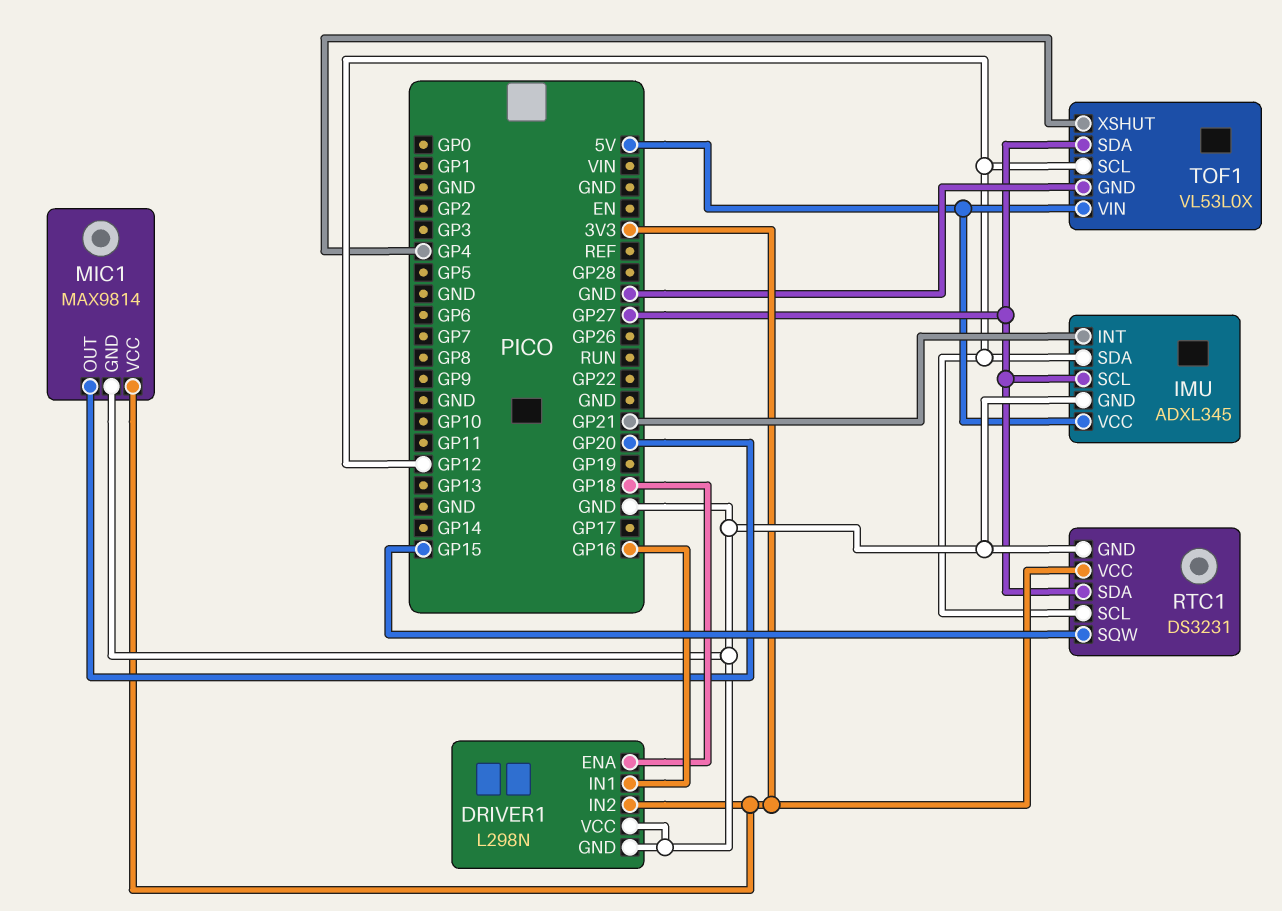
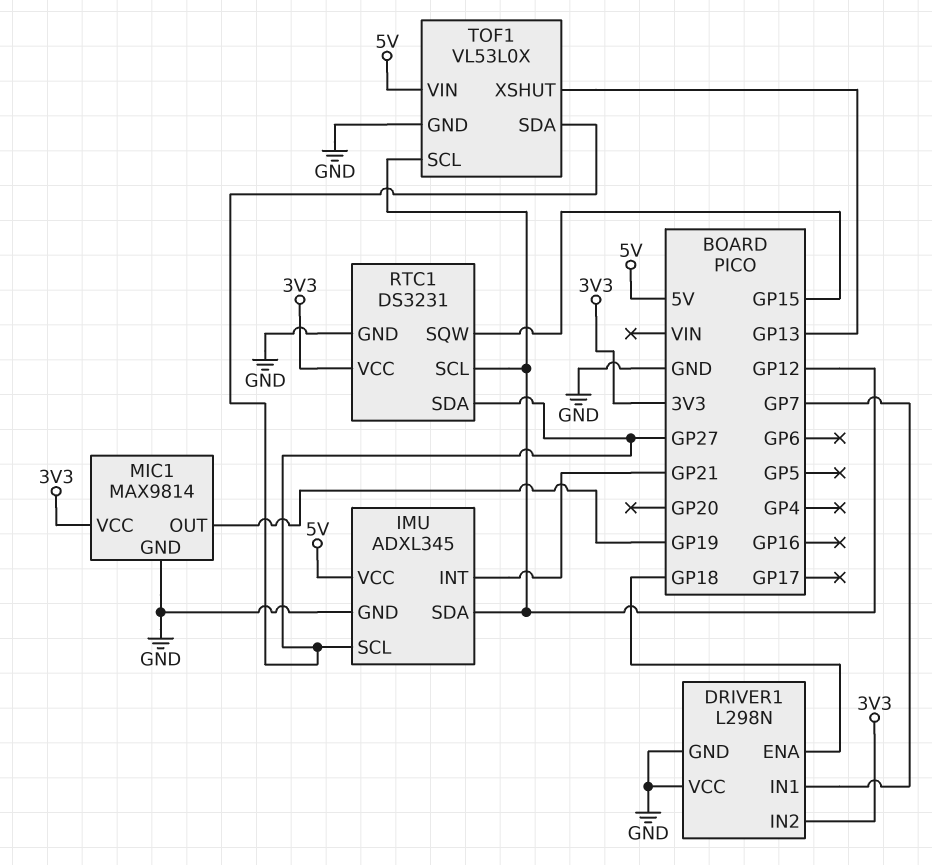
DRIVER1 pin IN1: GP16 -> GP7
MIC1 pin OUT: GP20 -> GP19
TOF1 pin XSHUT: GP4 -> GP13

